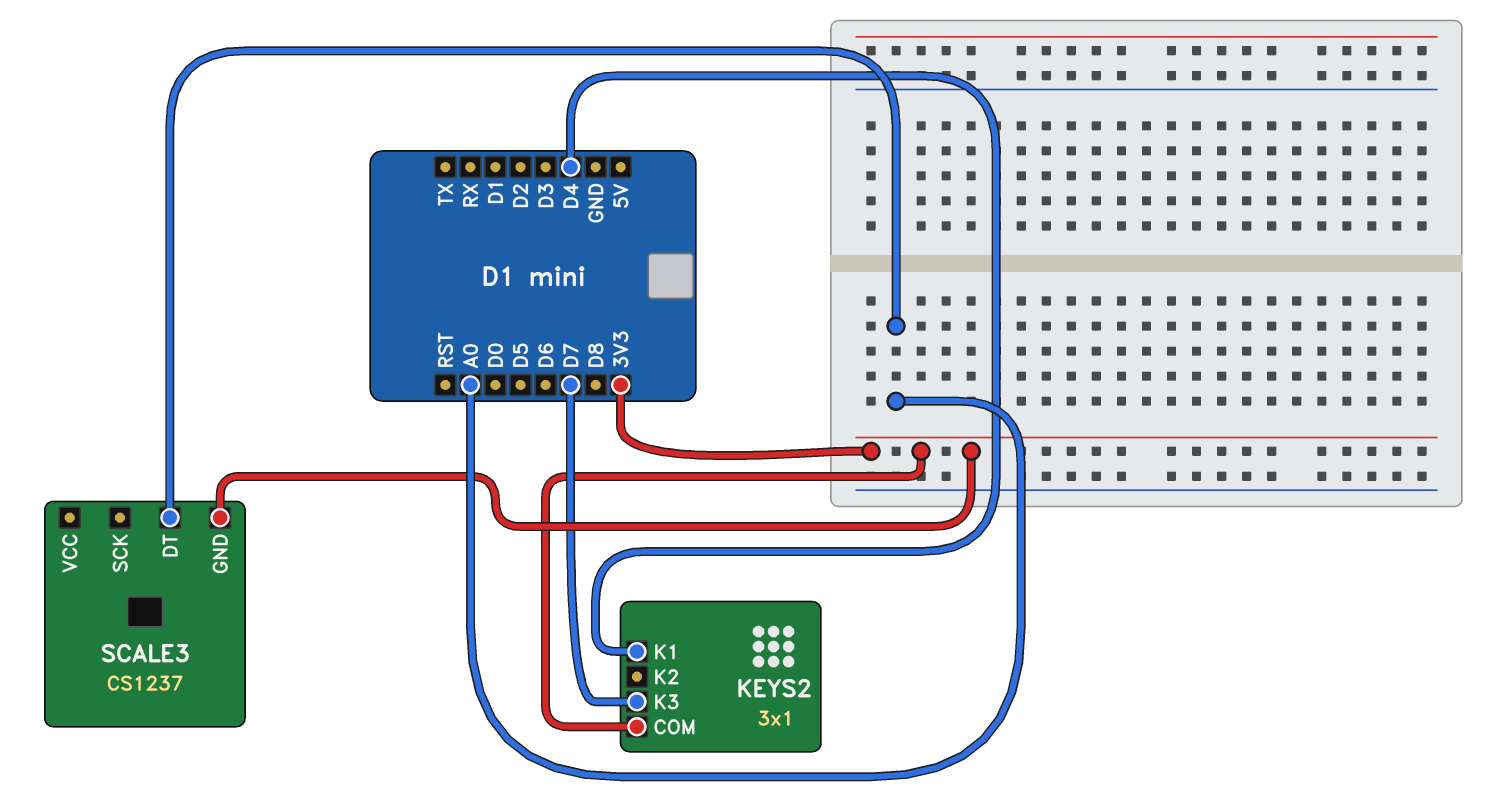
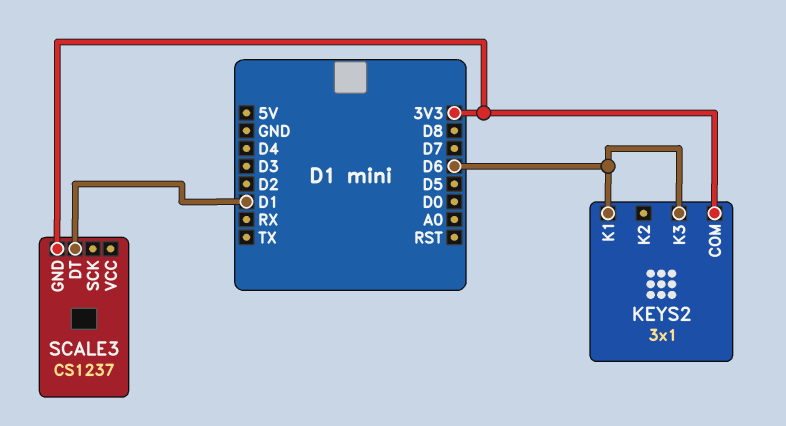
KEYS2 pin K1: D4 -> D6
KEYS2 pin K3: D7 -> D6
SCALE3 pin DT: A0 -> D1

